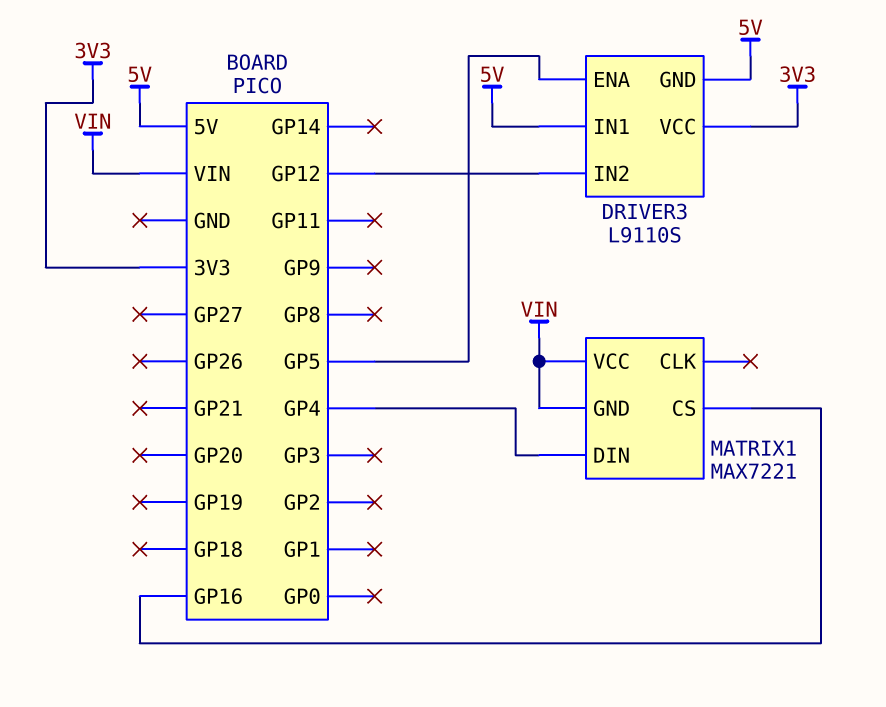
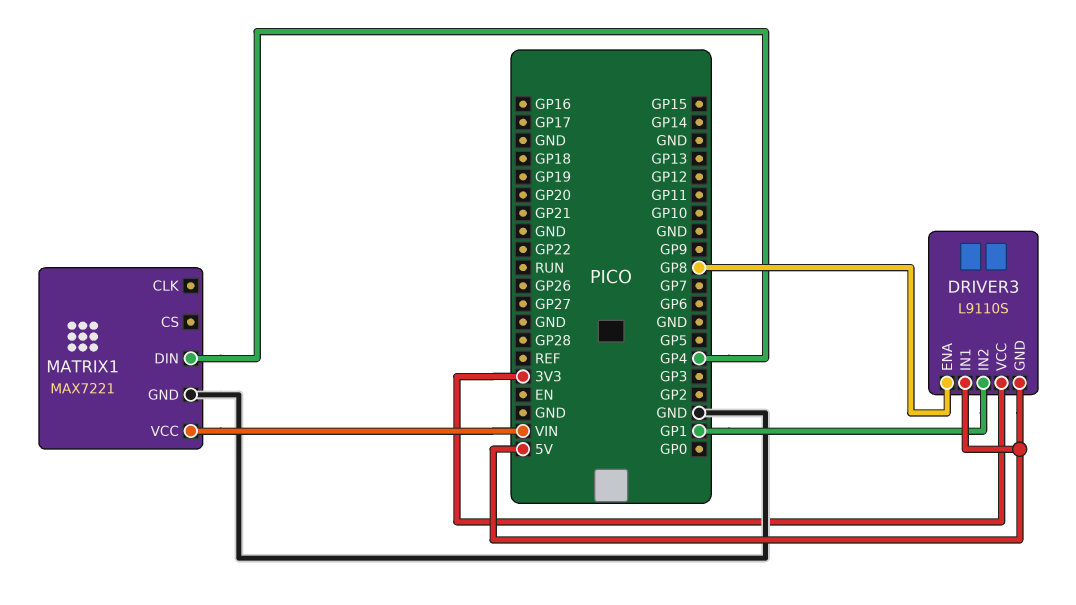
DRIVER3 pin ENA: GP5 -> GP8
DRIVER3 pin IN2: GP12 -> GP1
MATRIX1 pin CS: GP16 -> none
MATRIX1 pin GND: VIN -> GND

